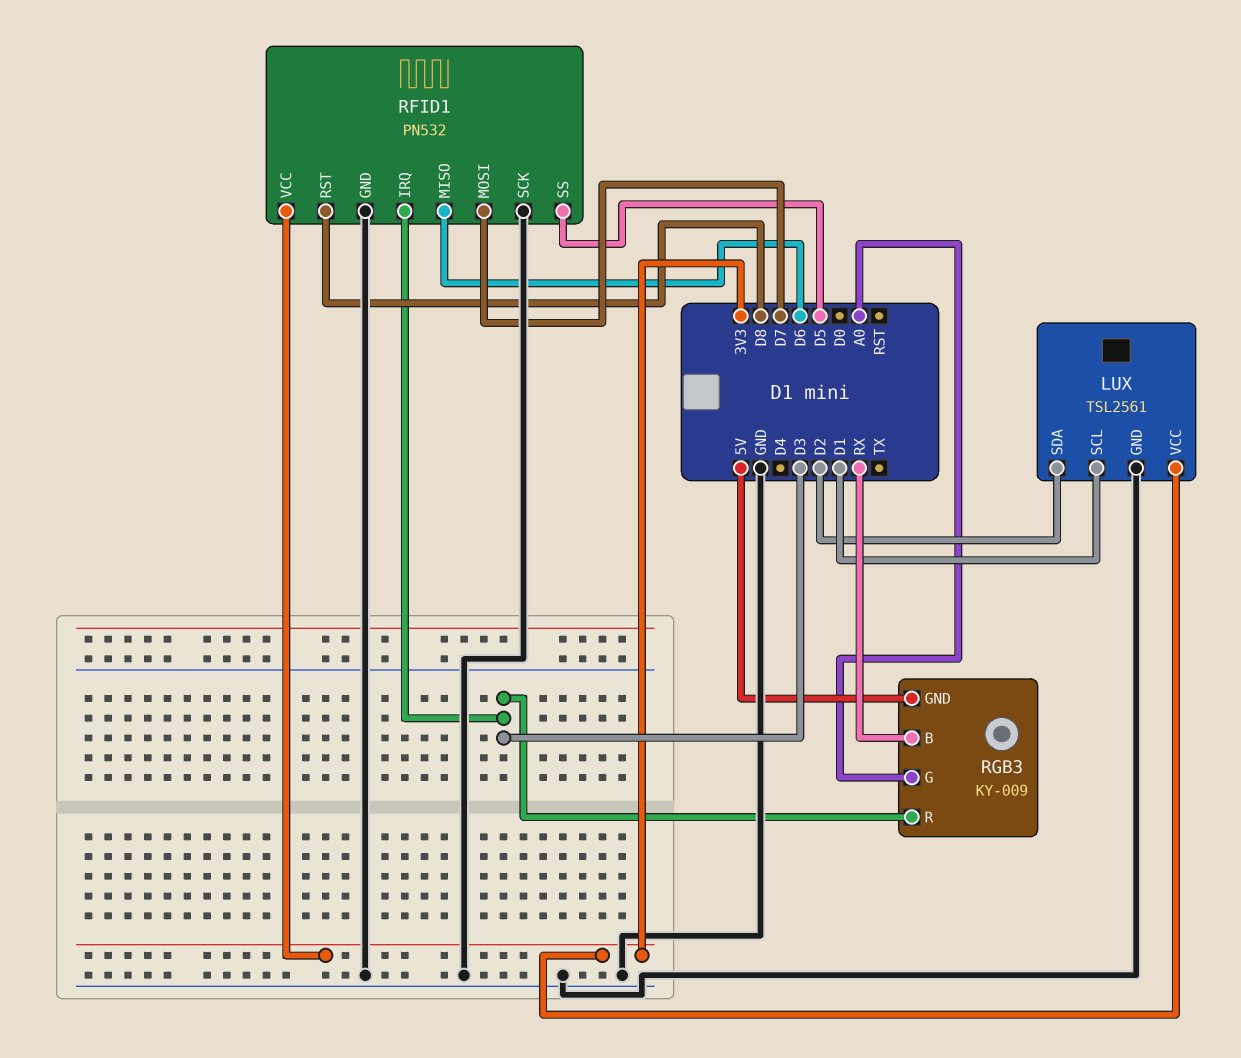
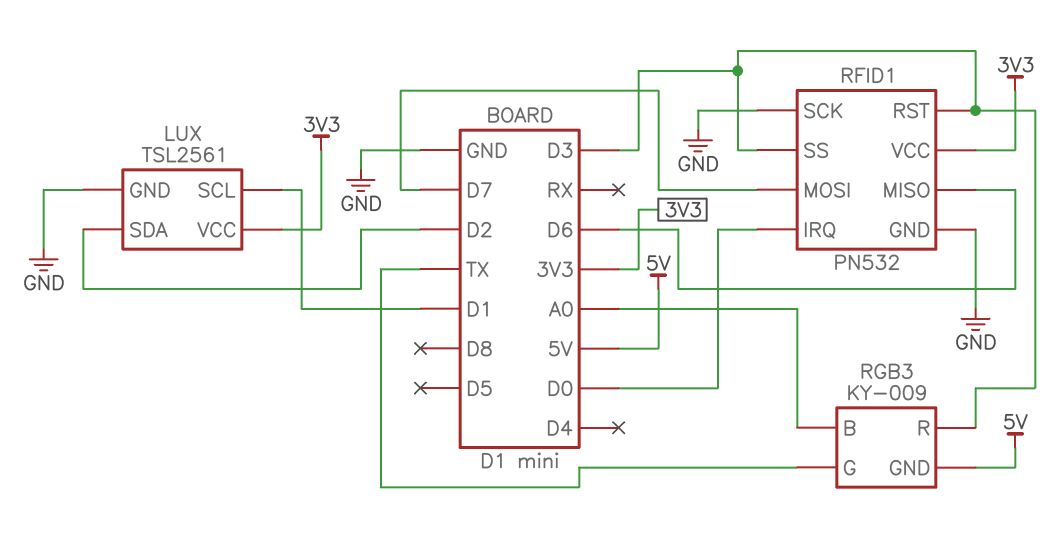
RFID1 pin IRQ: D3 -> D0
RFID1 pin RST: D8 -> D3
RFID1 pin SS: D5 -> D3
RGB3 pin B: RX -> A0
RGB3 pin G: A0 -> TX

